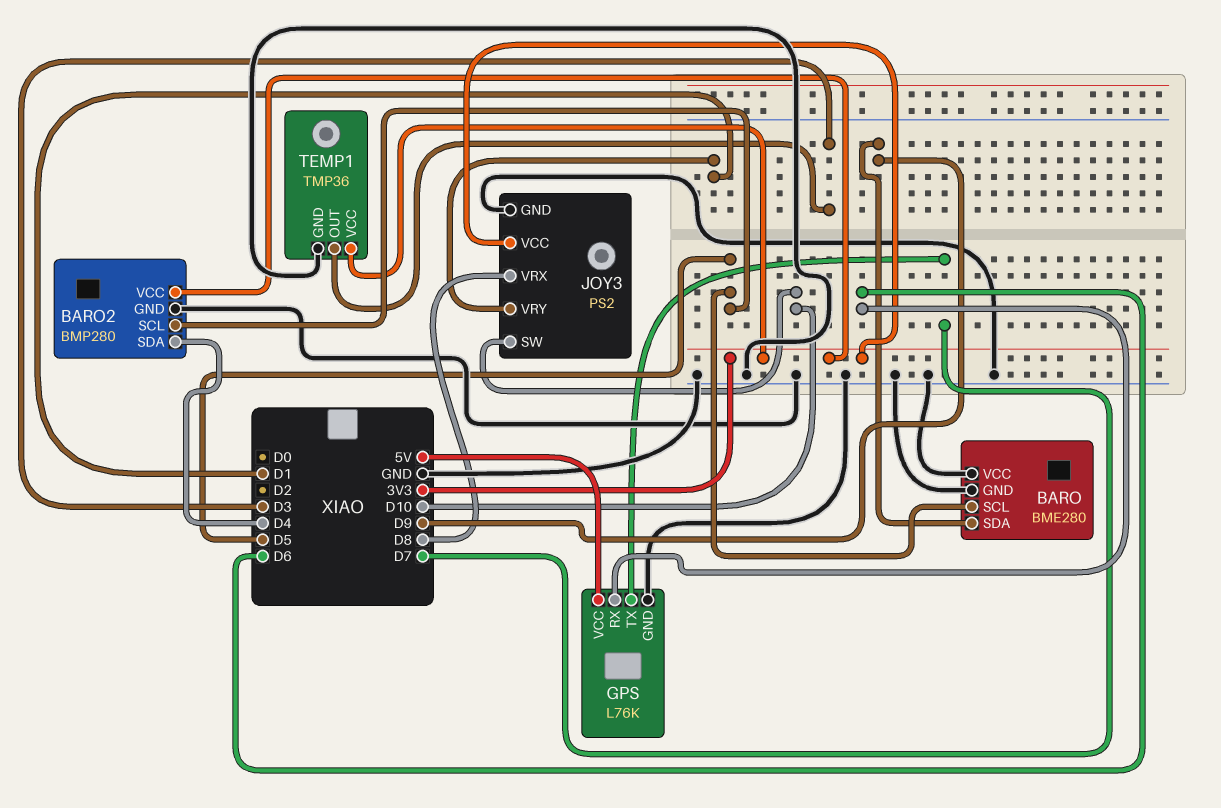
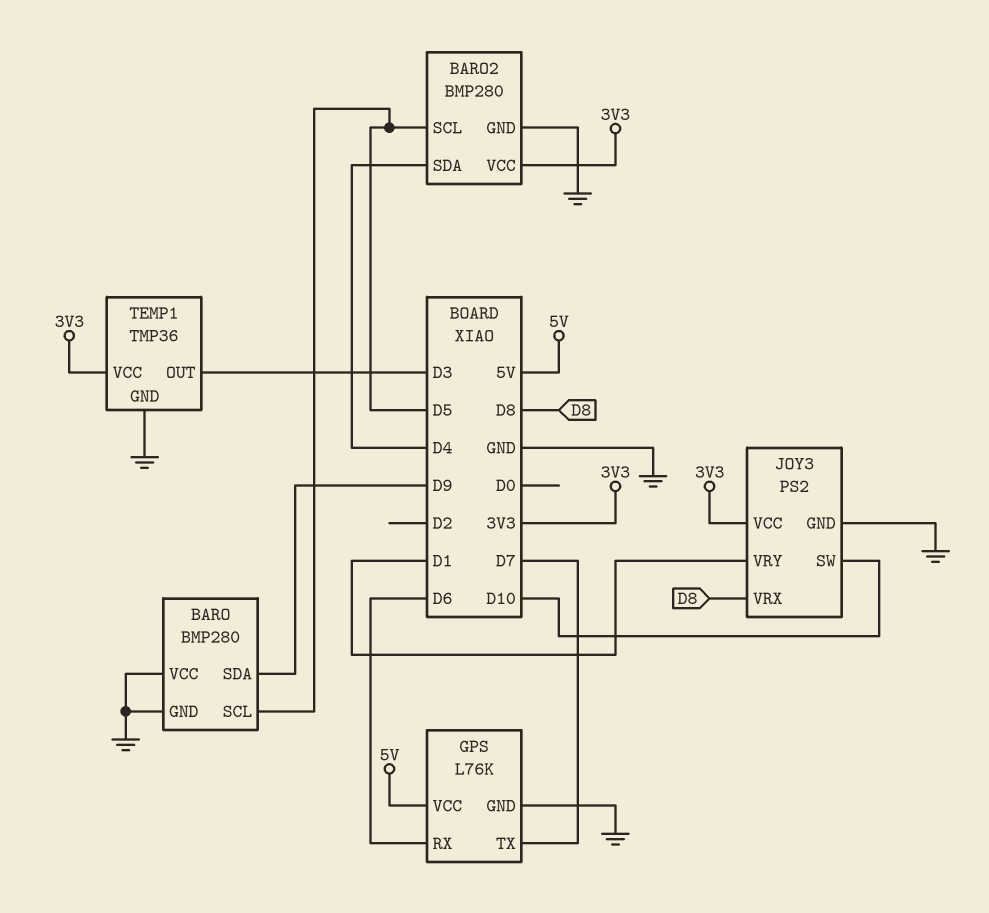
BARO: BME280 -> BMP280

